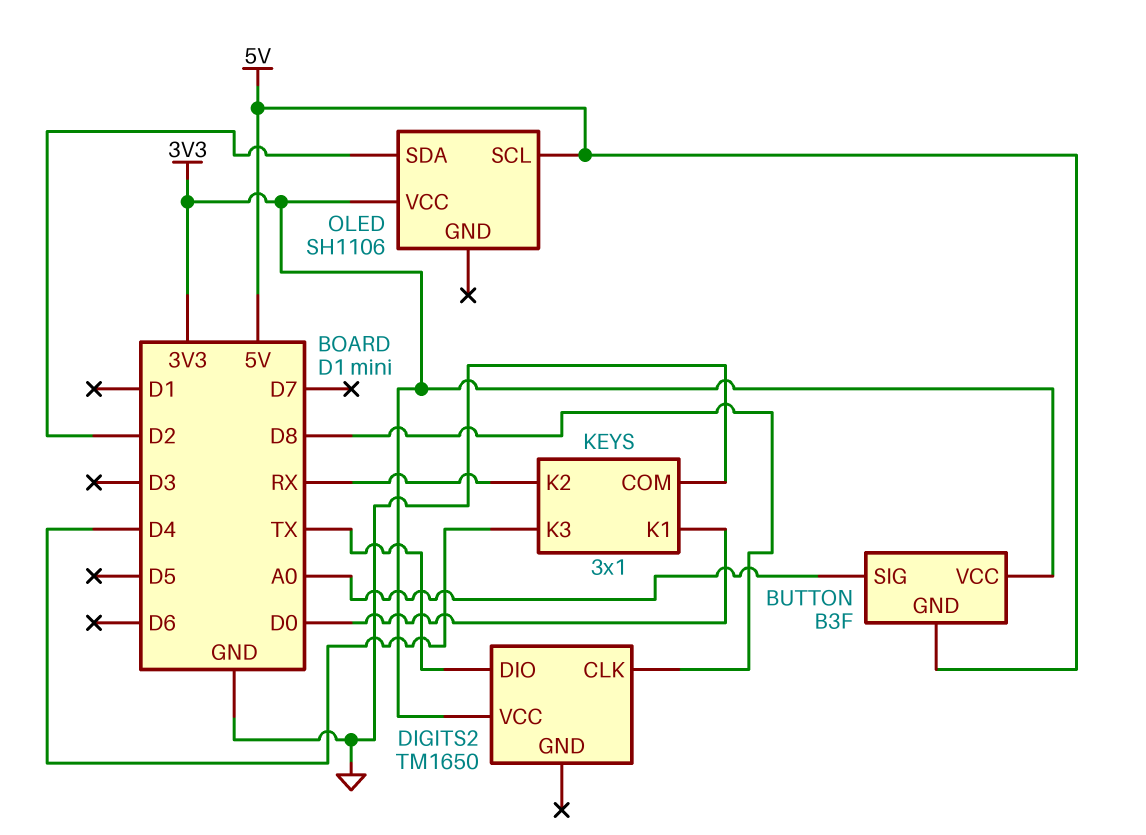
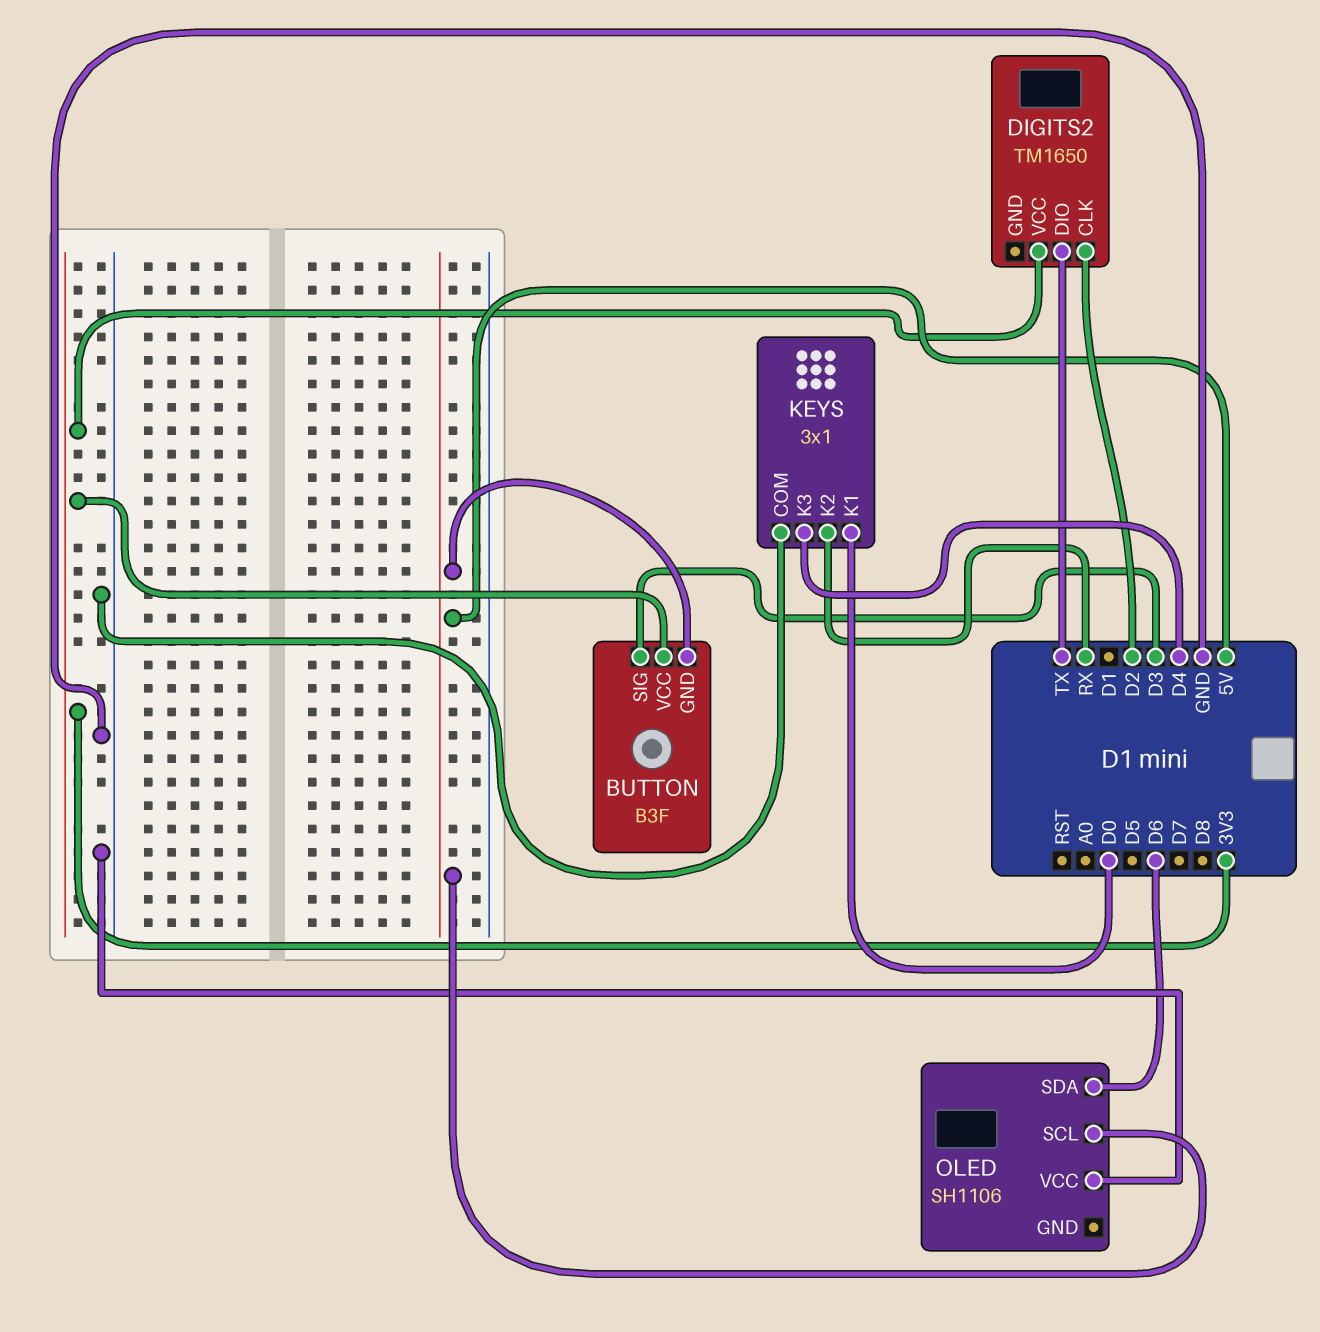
BUTTON pin SIG: A0 -> D3
DIGITS2 pin CLK: D8 -> D2
OLED pin SDA: D2 -> D6
OLED pin VCC: 3V3 -> GND

